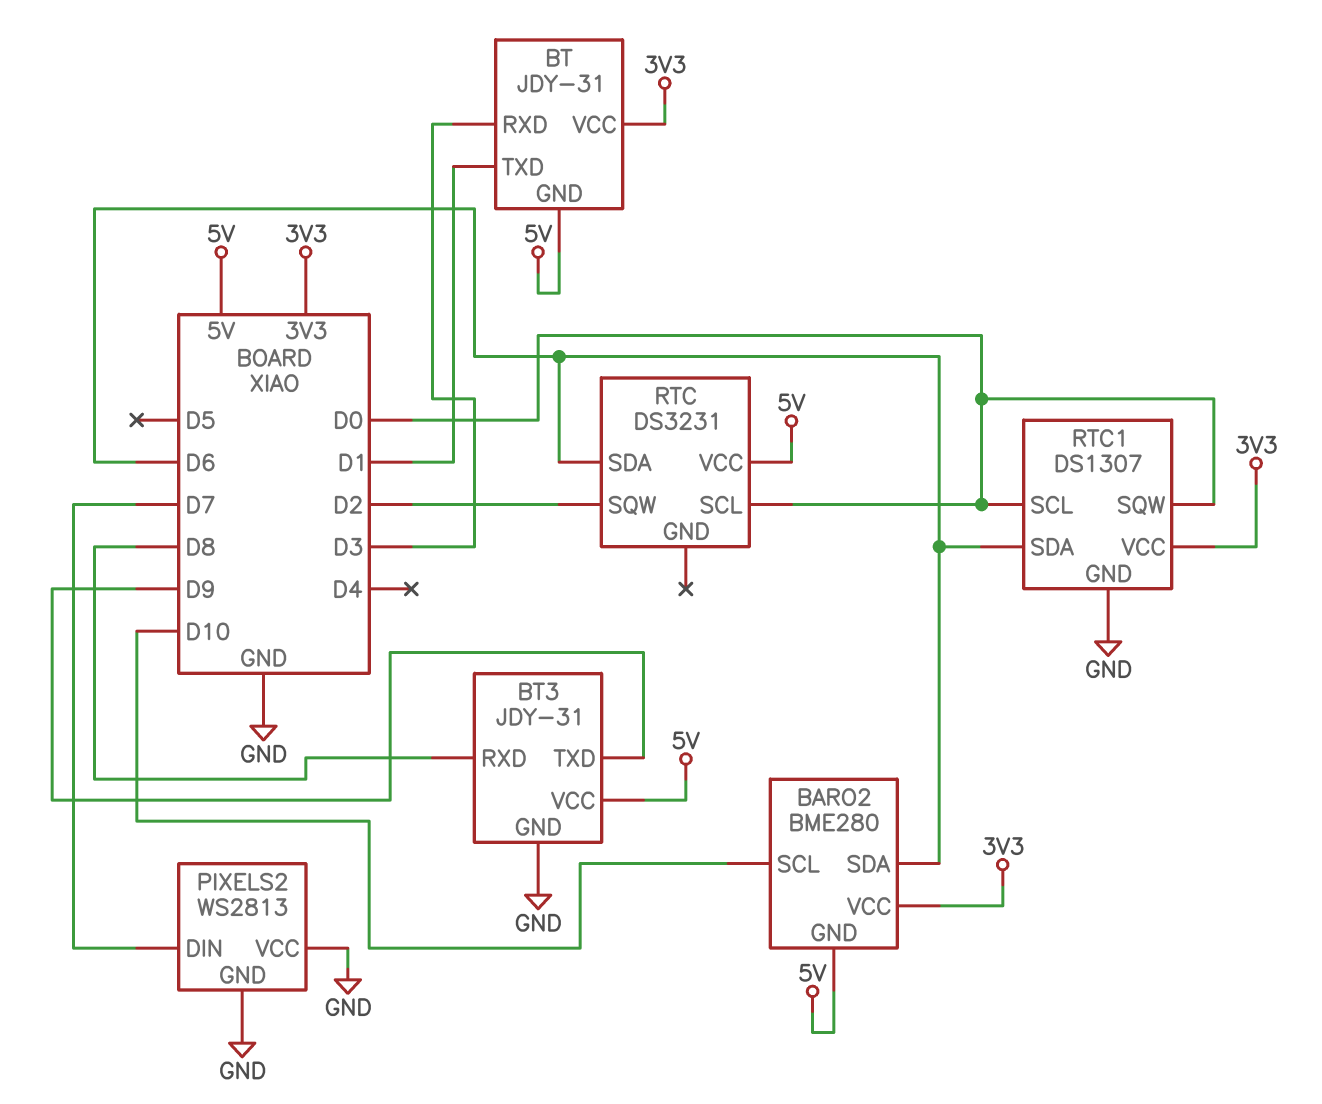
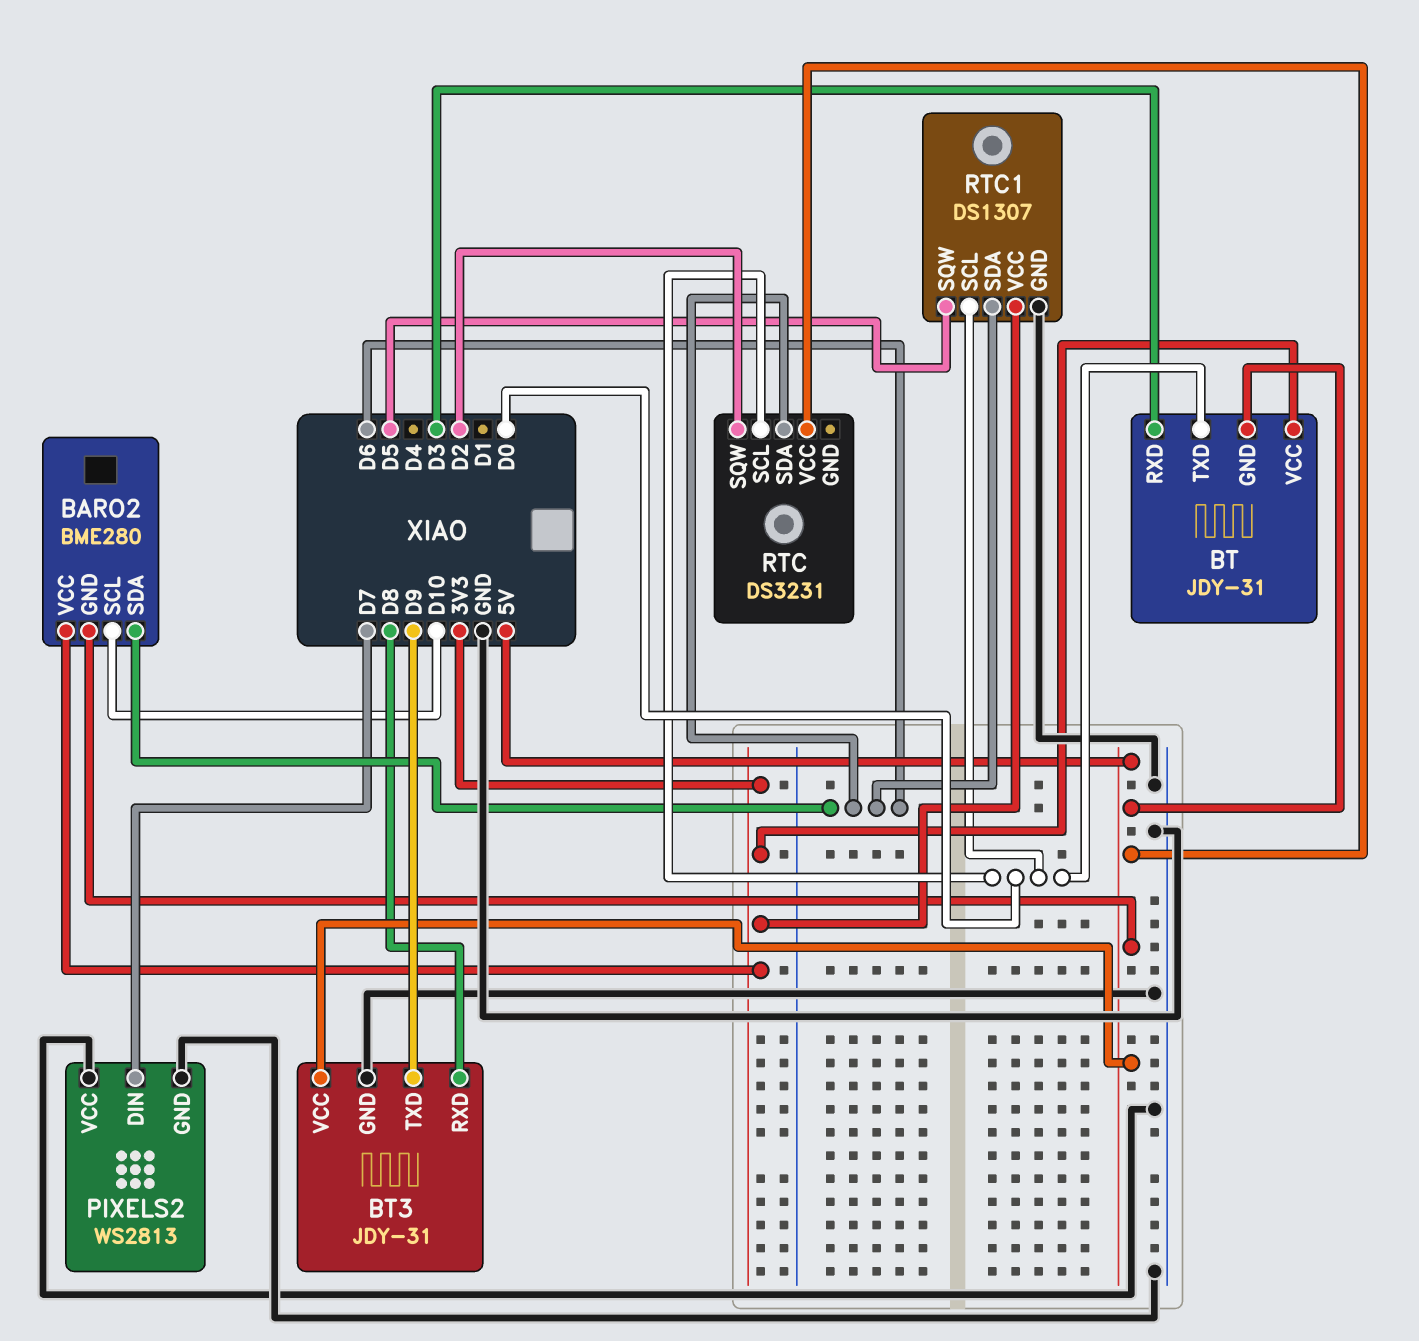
BT pin TXD: D1 -> D0
RTC1 pin SQW: D0 -> D5

